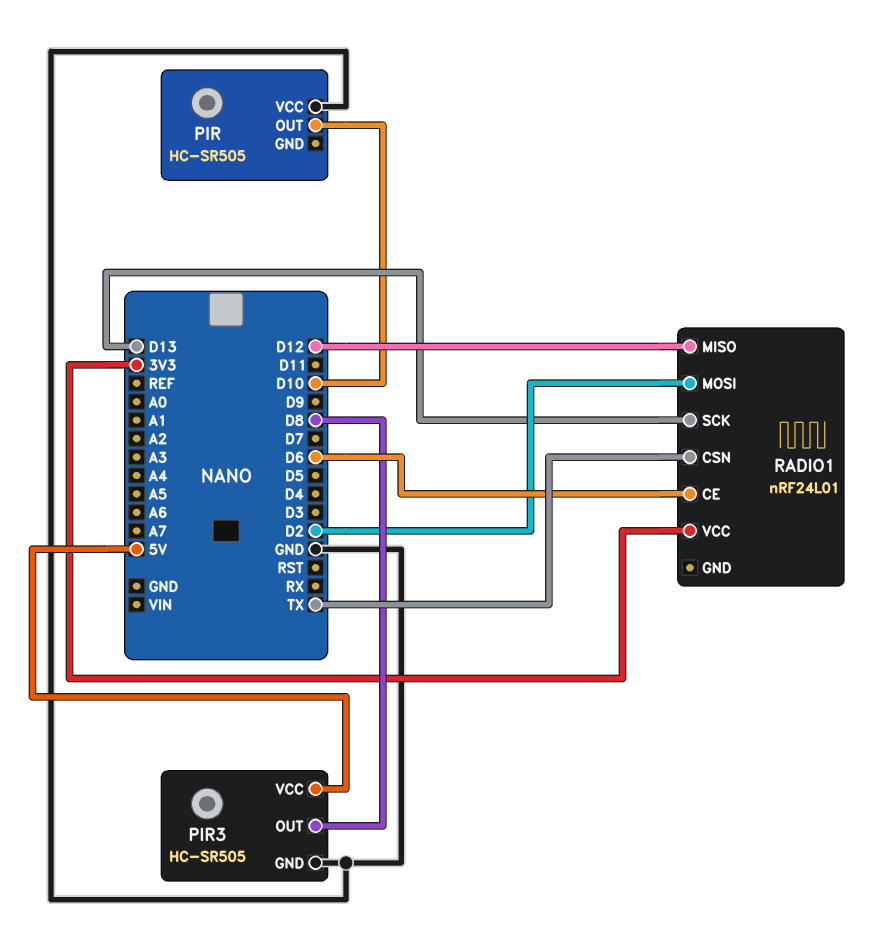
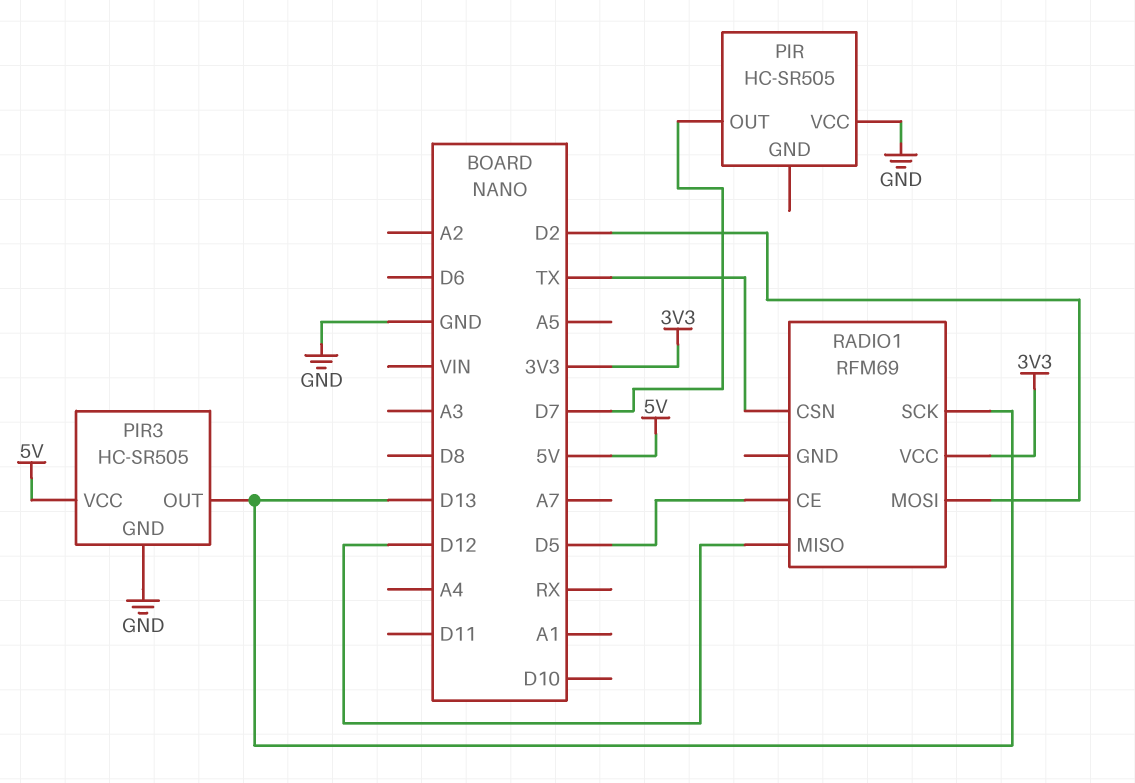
PIR pin OUT: D10 -> D7
PIR3 pin OUT: D8 -> D13
RADIO1: nRF24L01 -> RFM69
RADIO1 pin CE: D6 -> D5

